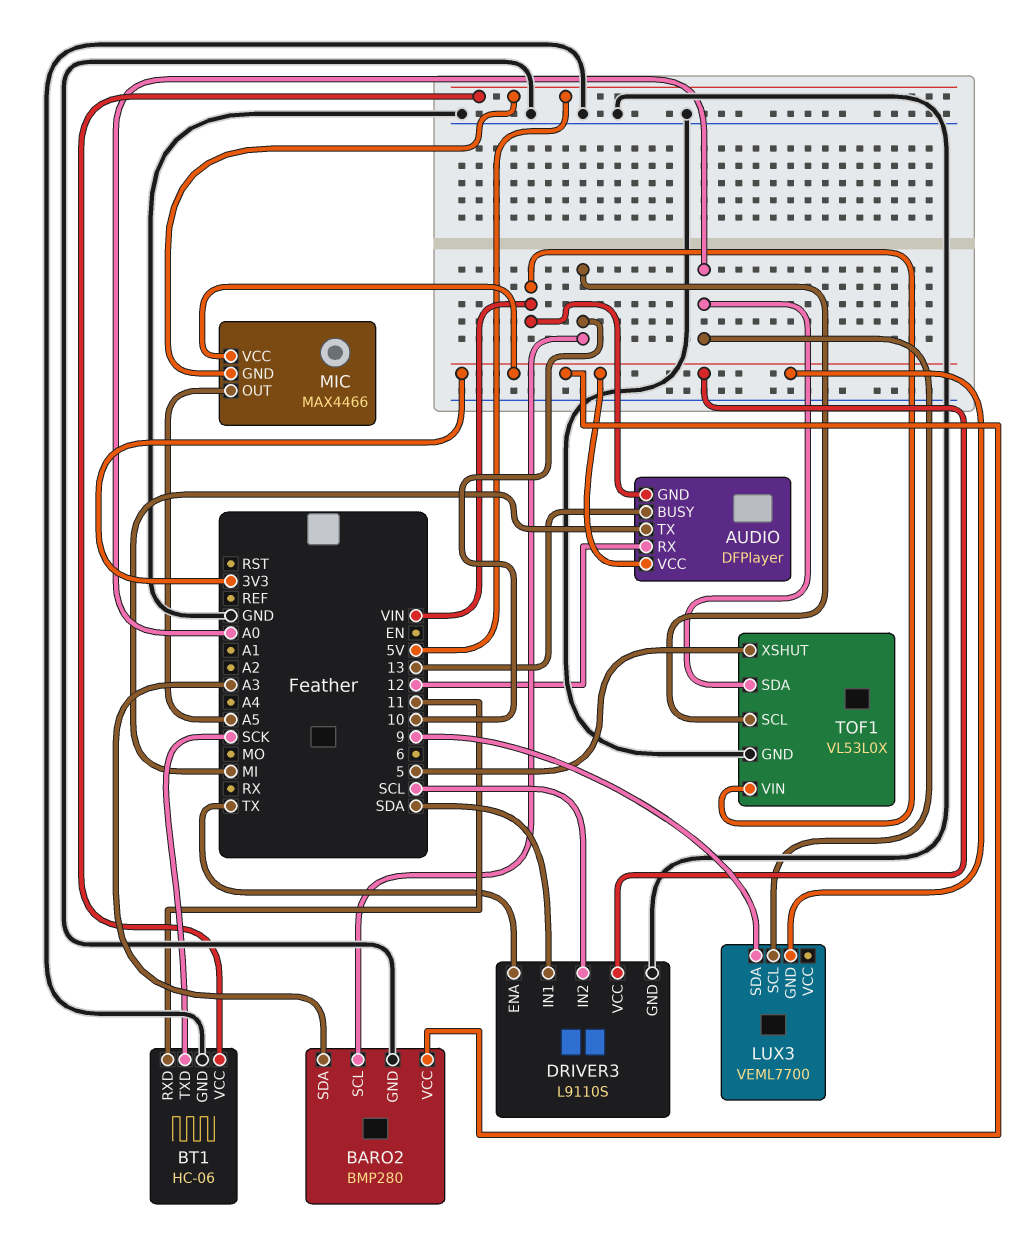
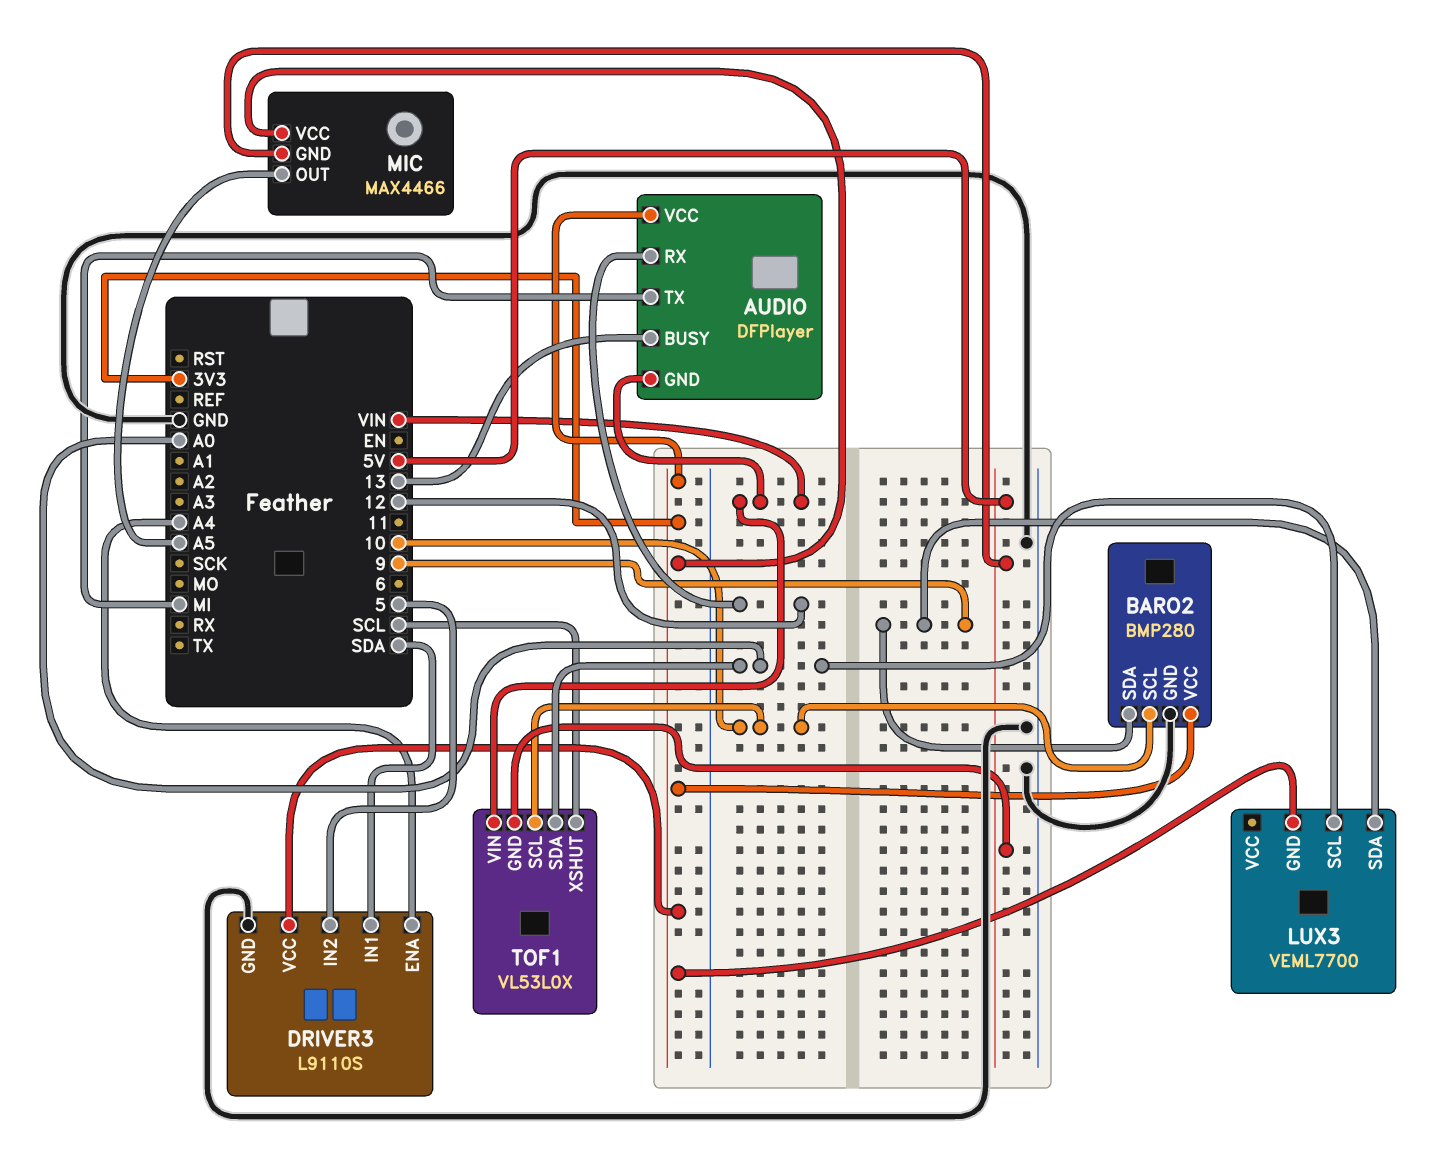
BARO2 pin SDA: A3 -> 9
BT1: HC-06 -> none
BT1 pin GND: GND -> none
BT1 pin RXD: 11 -> none
BT1 pin TXD: SCK -> none
BT1 pin VCC: 5V -> none
DRIVER3 pin ENA: TX -> A4
DRIVER3 pin IN2: SCL -> 5
TOF1 pin GND: GND -> 5V
TOF1 pin XSHUT: 5 -> SCL

